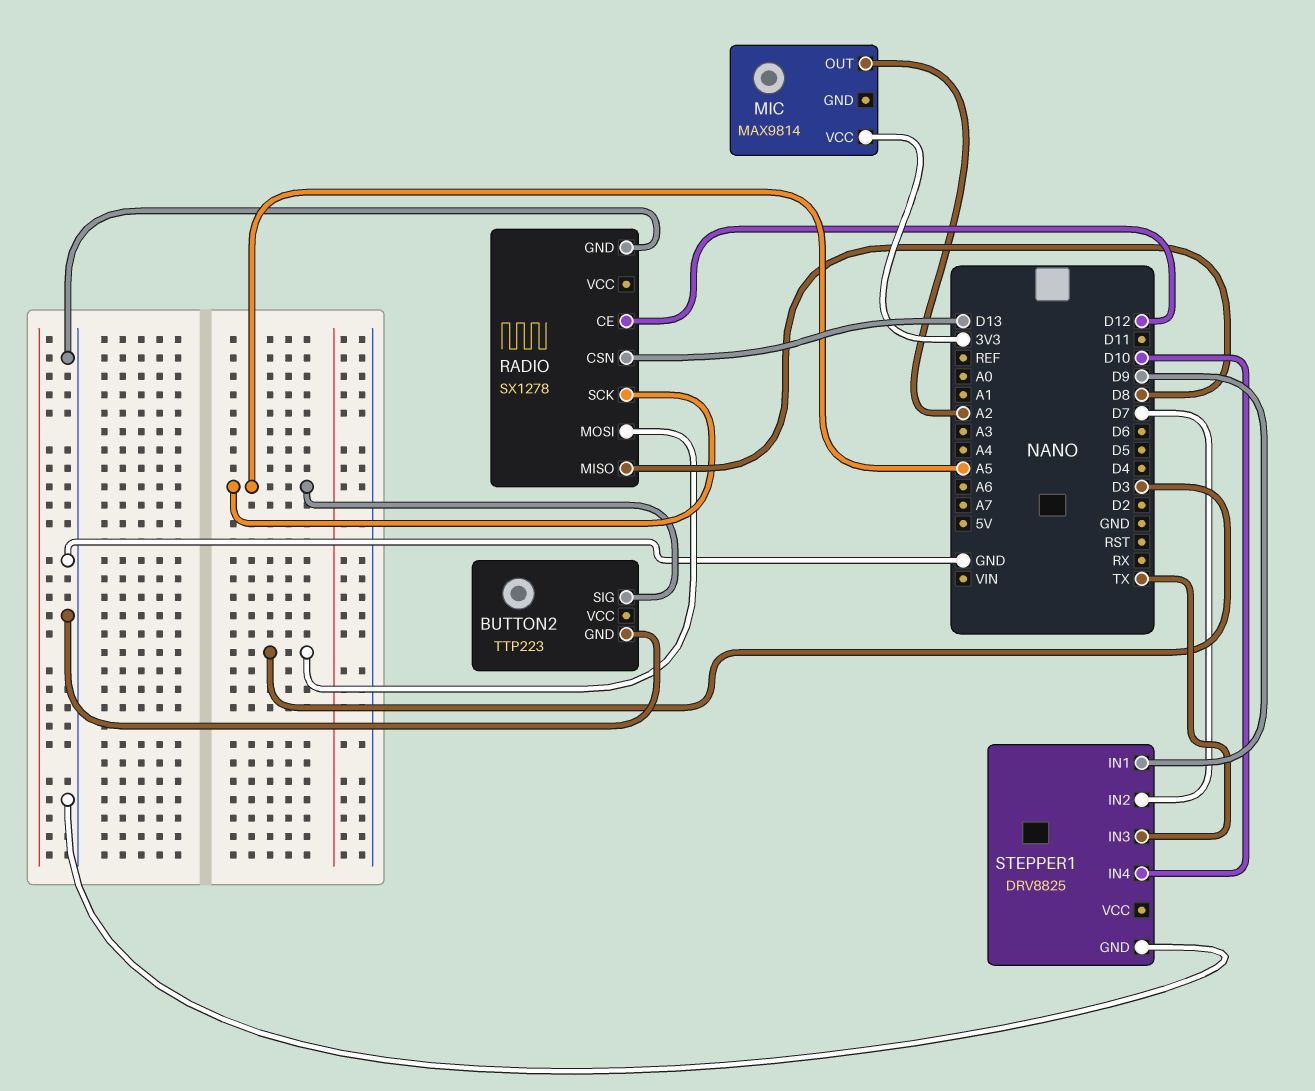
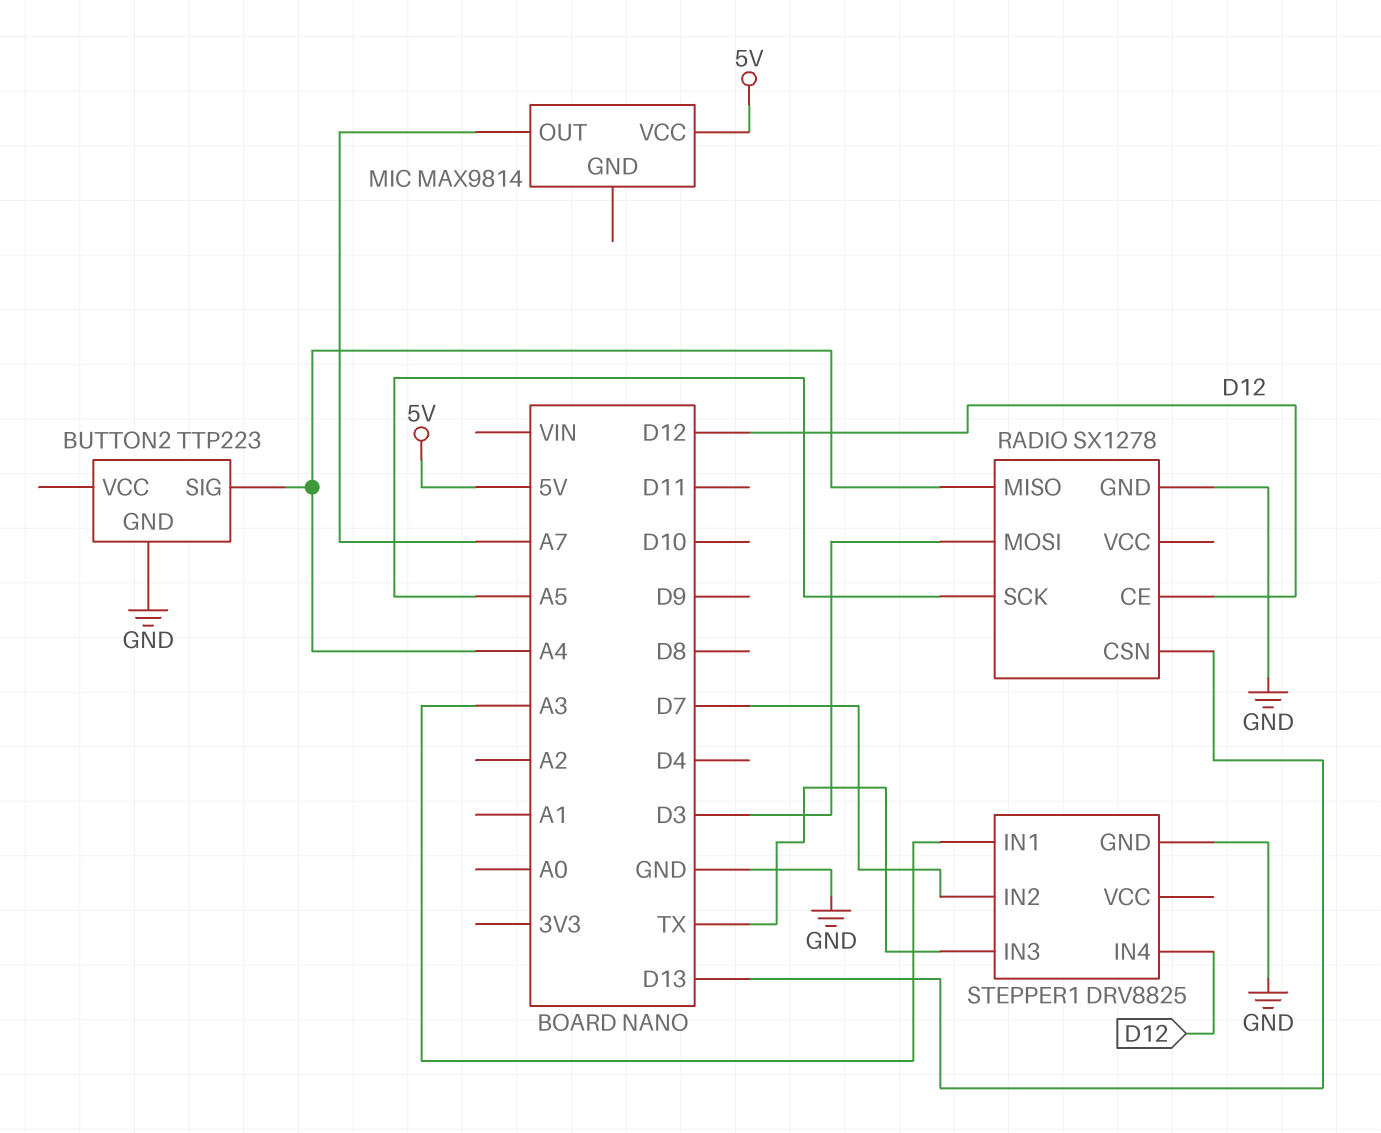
BUTTON2 pin SIG: A5 -> A4
MIC pin OUT: A2 -> A7
MIC pin VCC: 3V3 -> 5V
RADIO pin MISO: D8 -> A4
STEPPER1 pin IN1: D9 -> A3
STEPPER1 pin IN4: D10 -> D12

